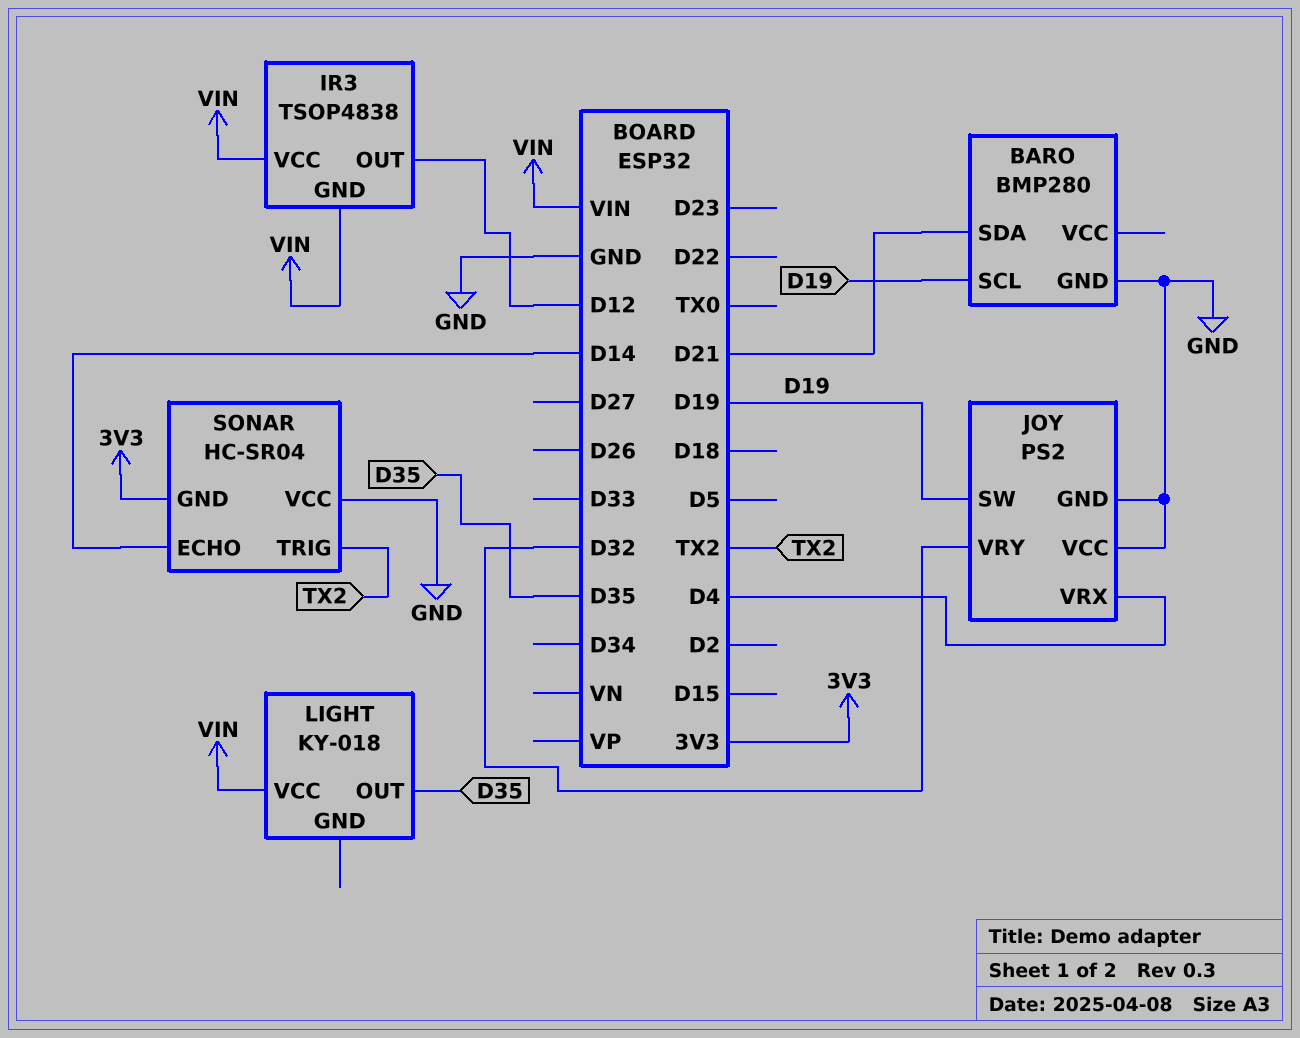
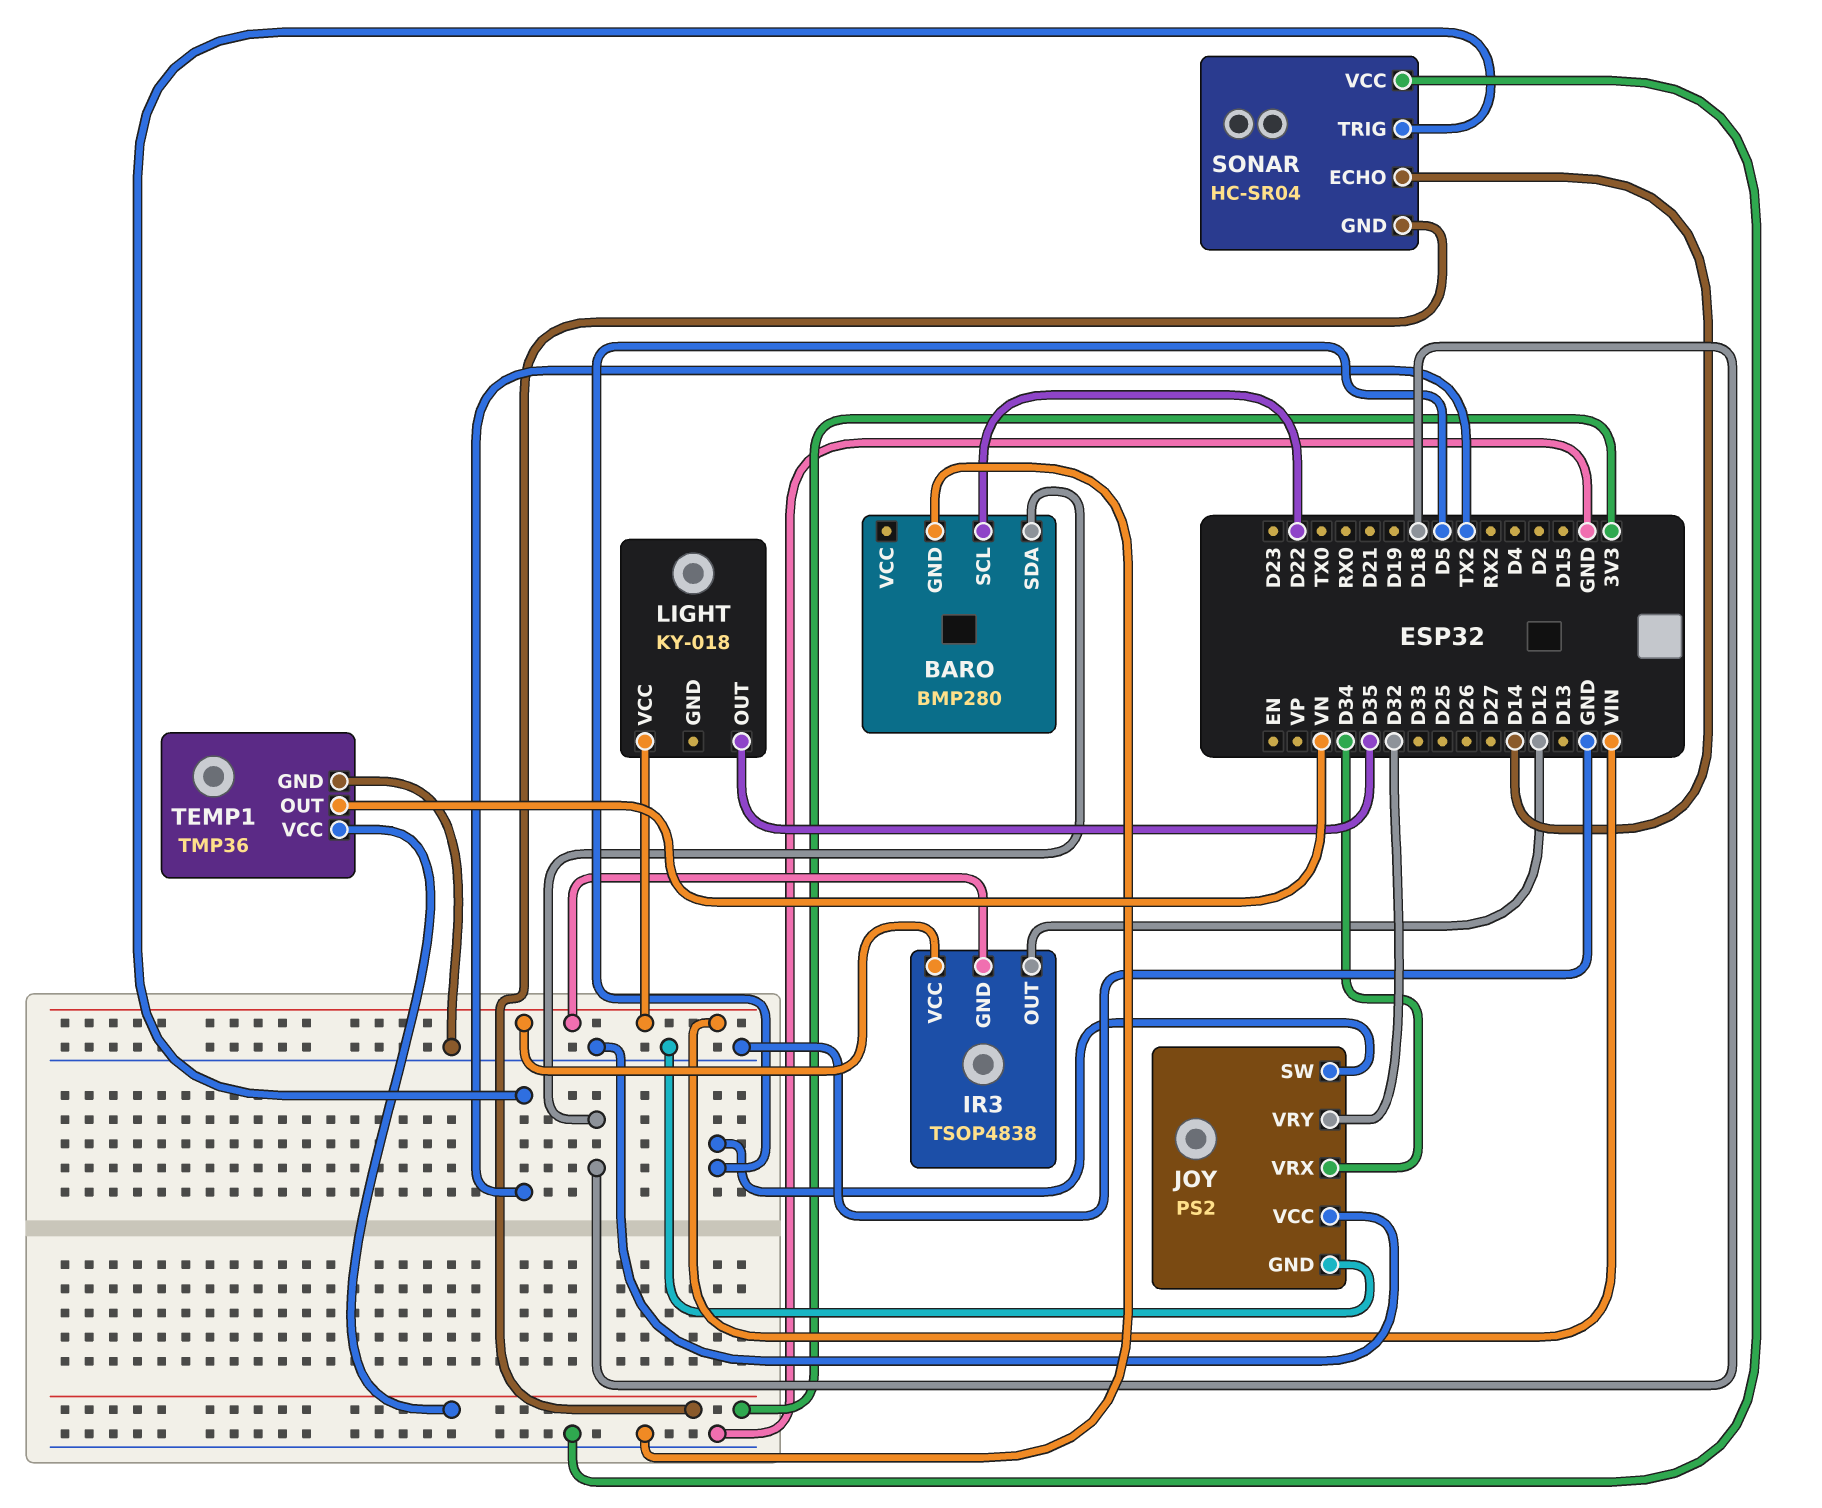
BARO pin SCL: D19 -> D22
BARO pin SDA: D21 -> D18
JOY pin SW: D19 -> D5
JOY pin VRX: D4 -> D34
TEMP1: none -> TMP36
TEMP1 pin GND: none -> GND
TEMP1 pin OUT: none -> VN
TEMP1 pin VCC: none -> 3V3

